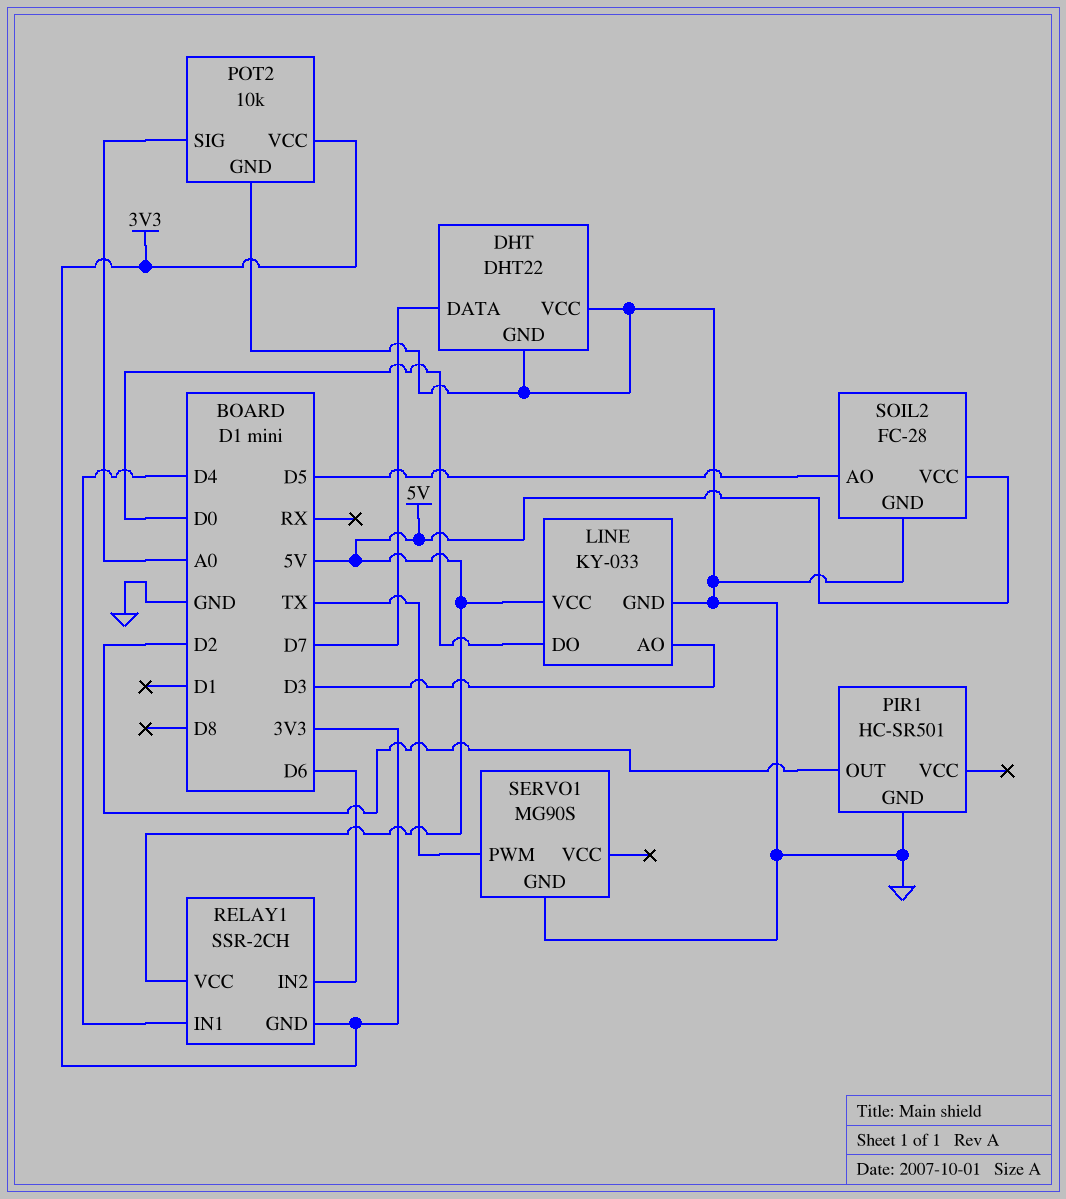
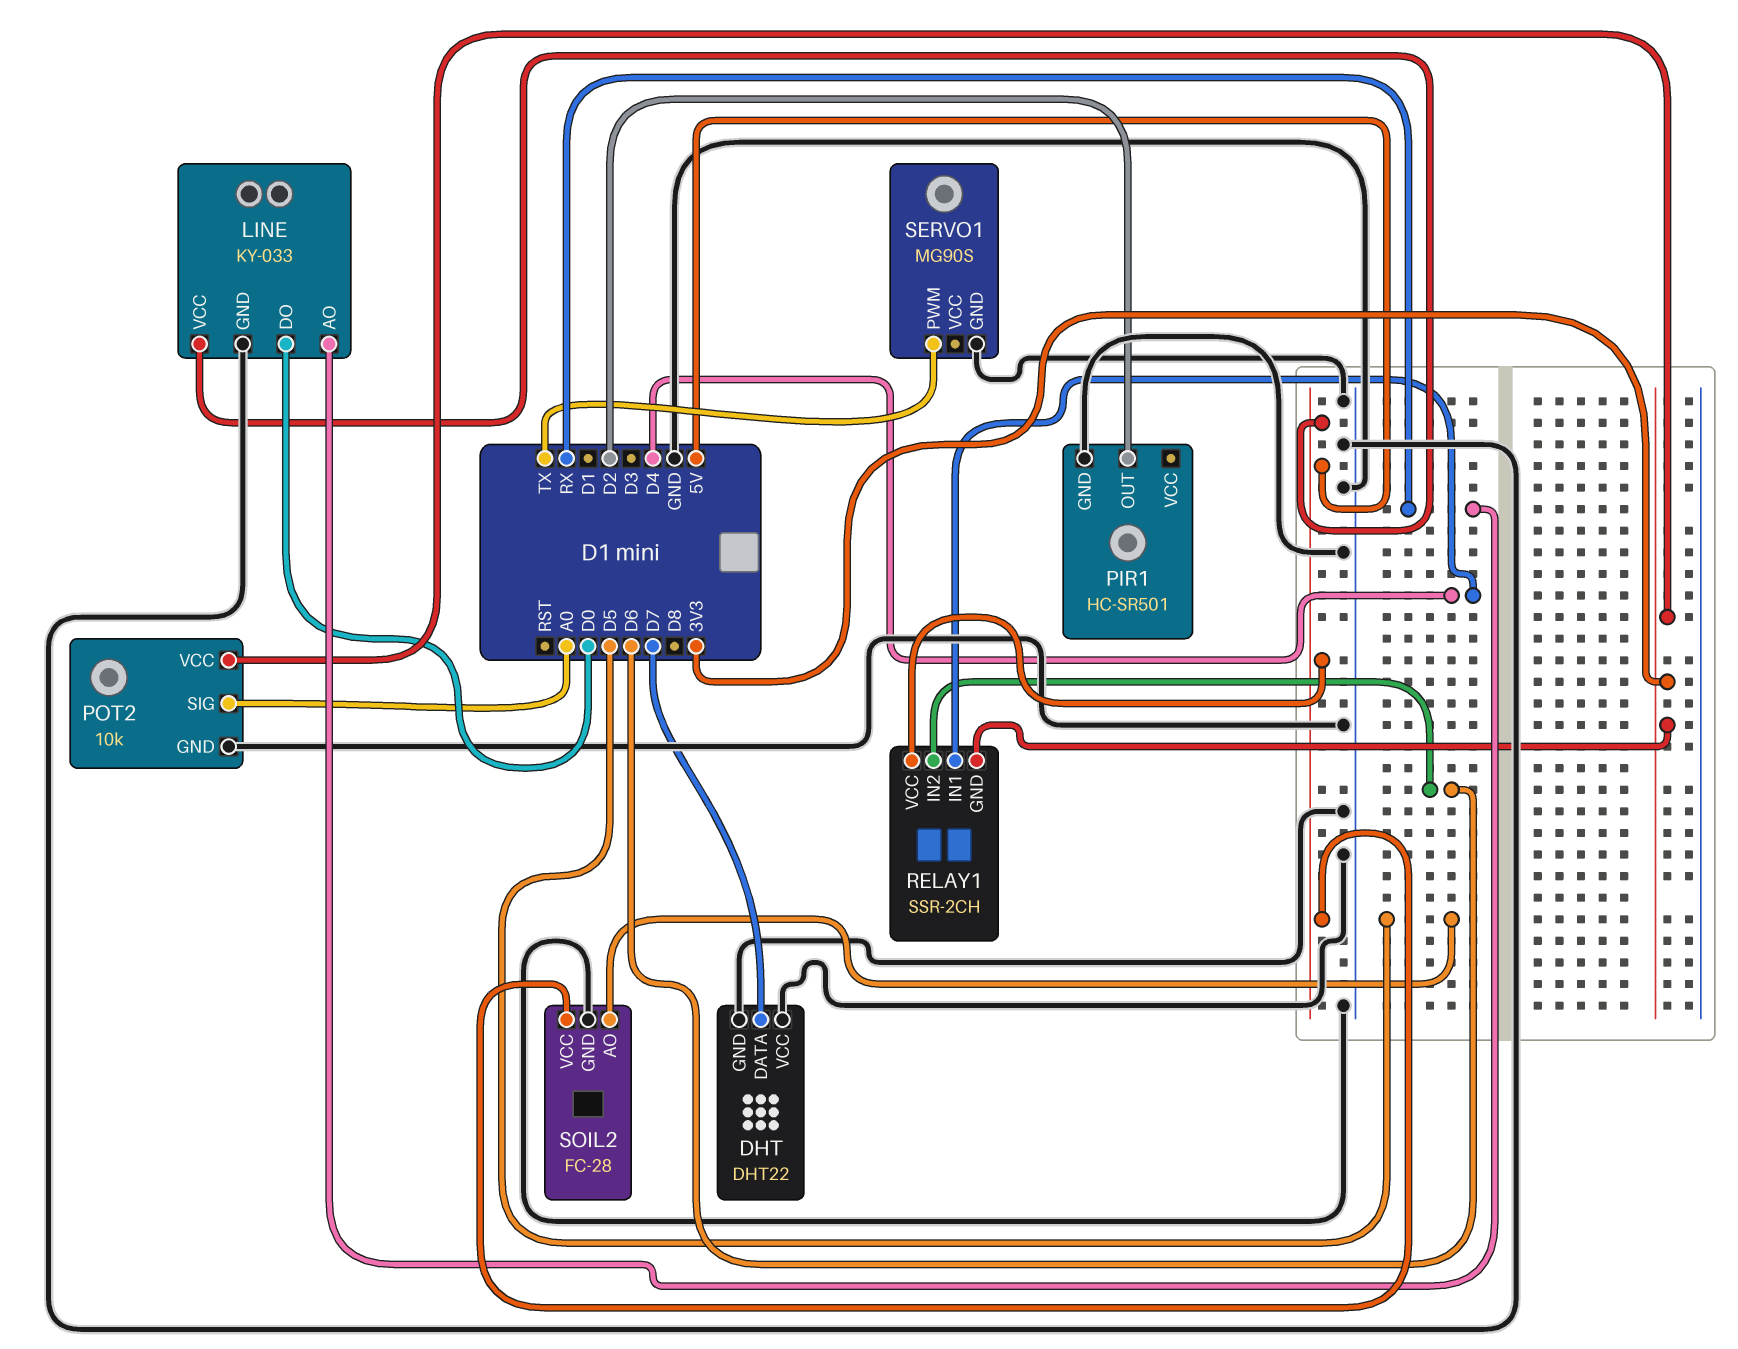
LINE pin AO: D3 -> RX

